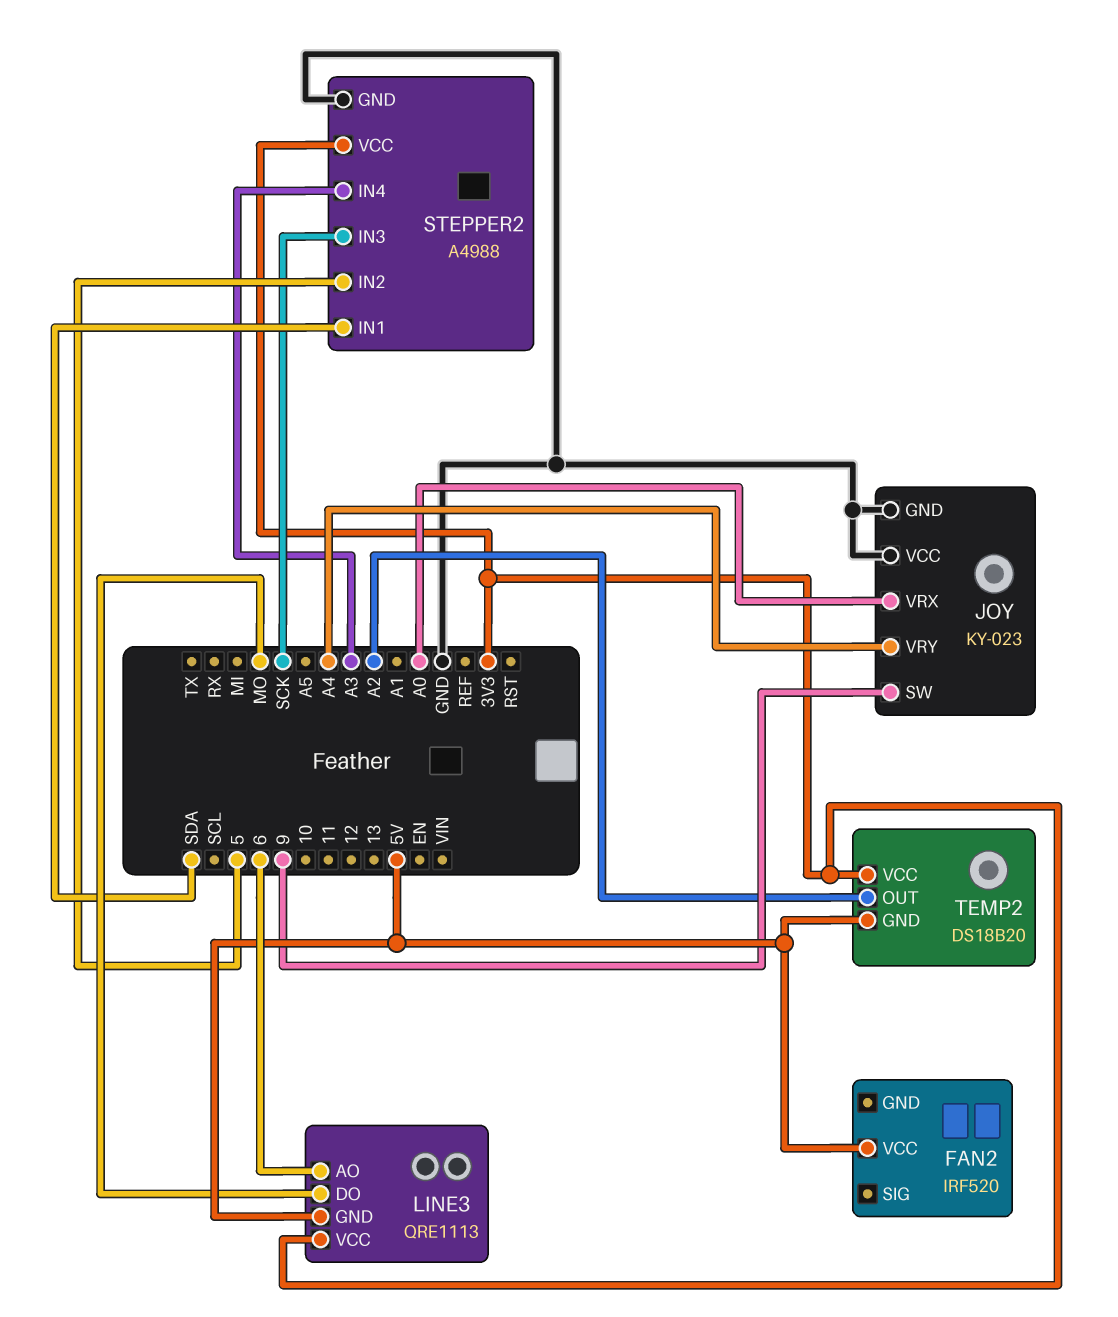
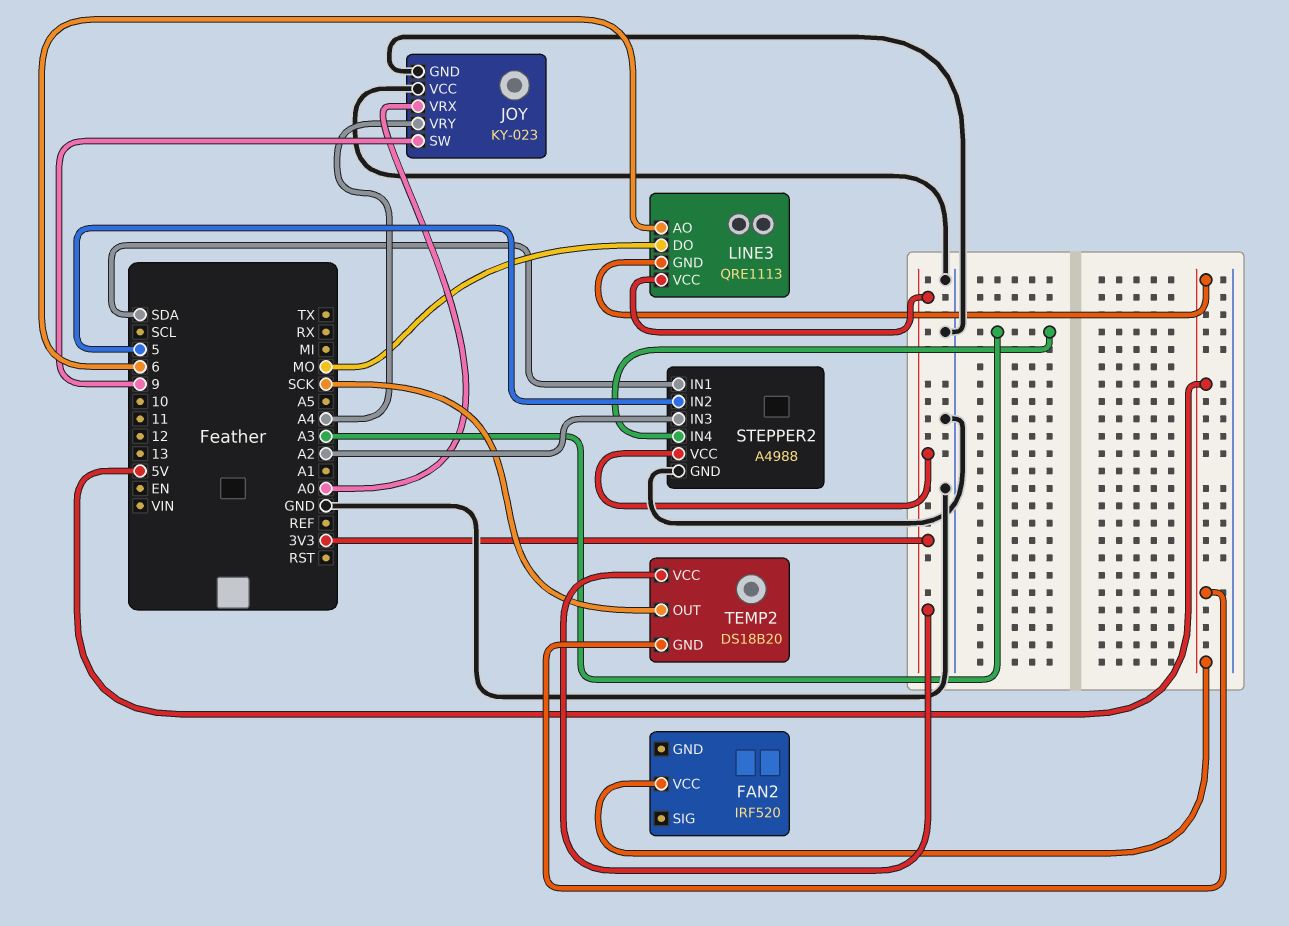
STEPPER2 pin IN3: SCK -> A2
TEMP2 pin OUT: A2 -> SCK

